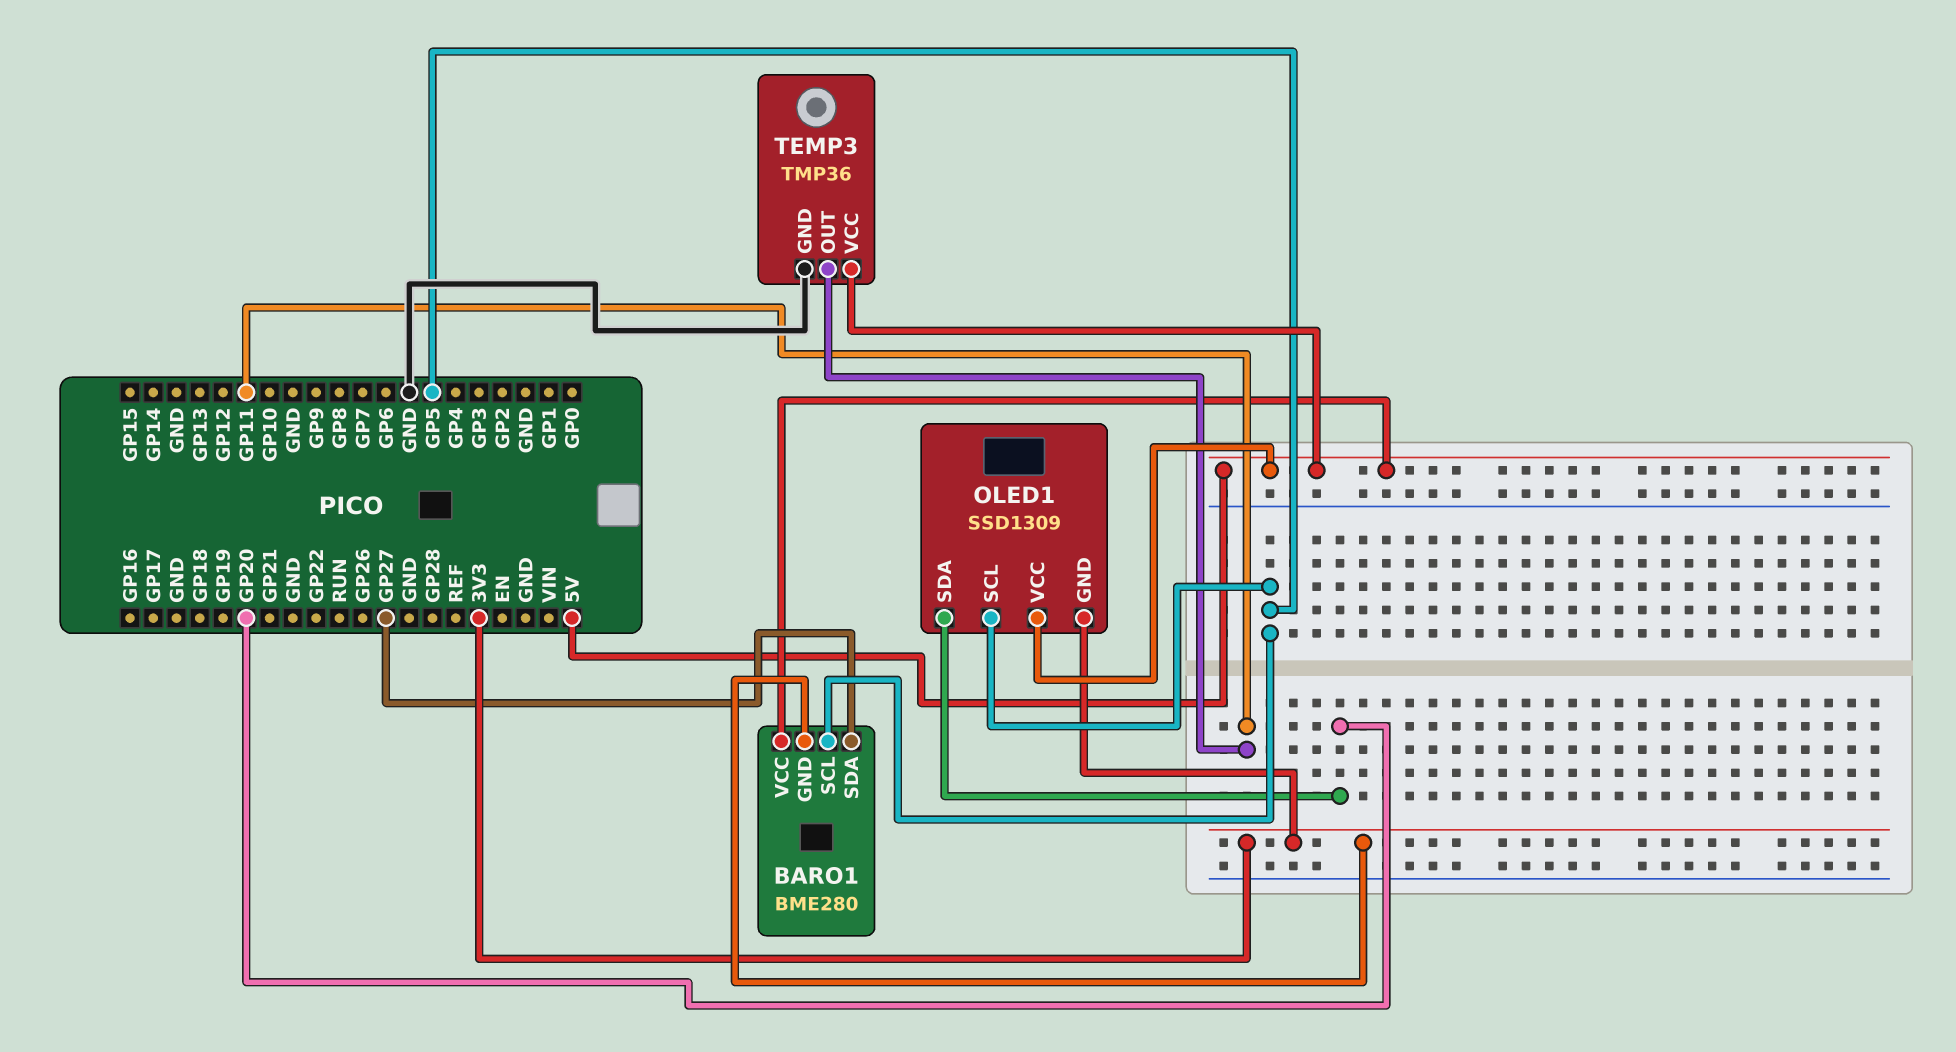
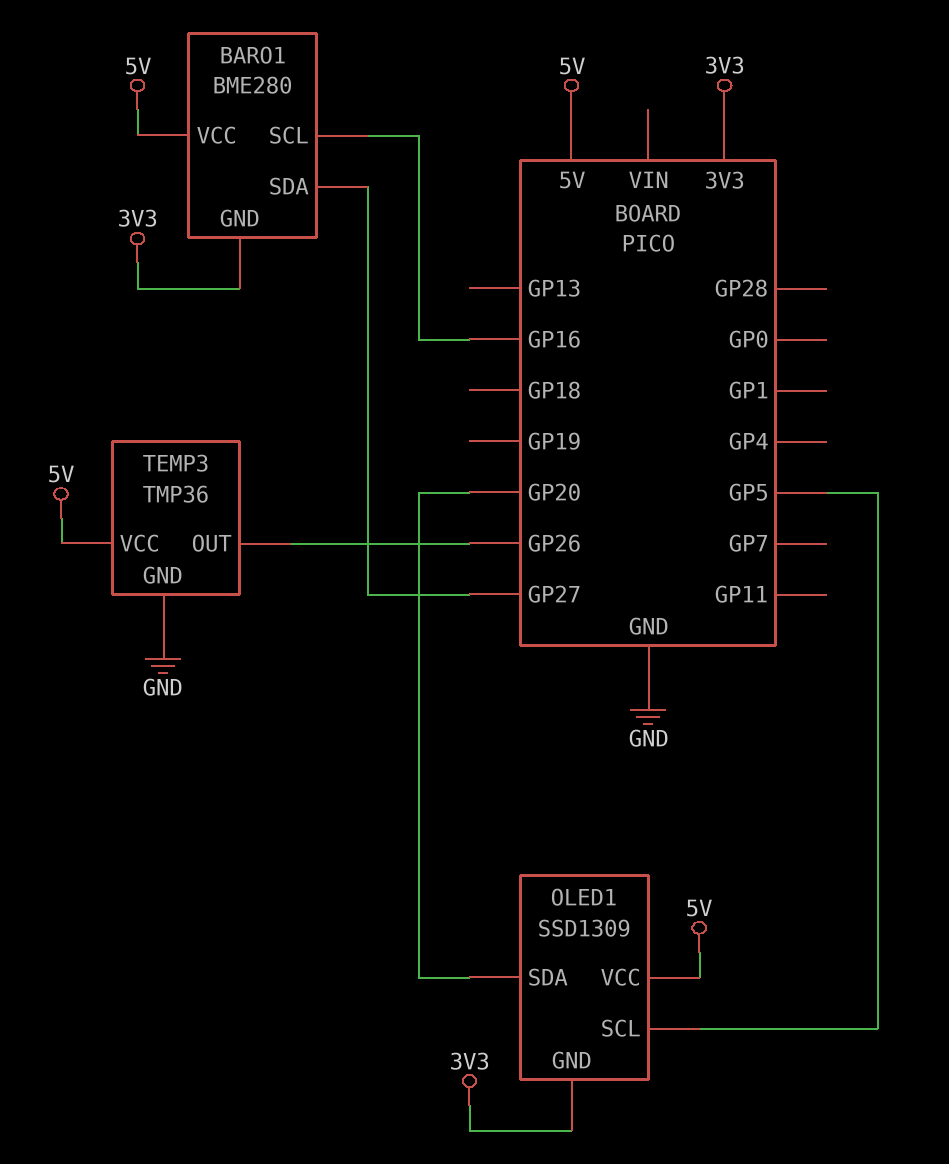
BARO1 pin SCL: GP5 -> GP16
TEMP3 pin OUT: GP11 -> GP26

